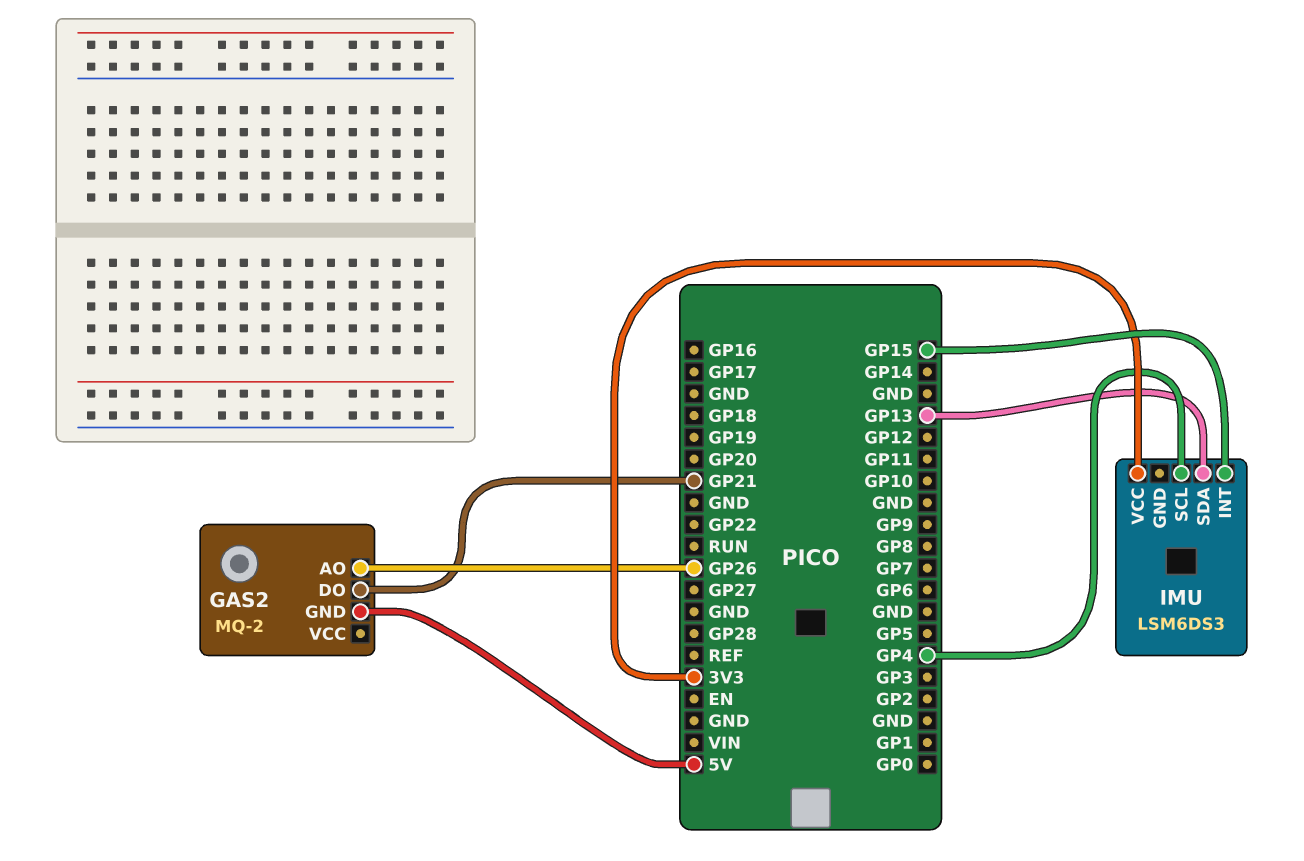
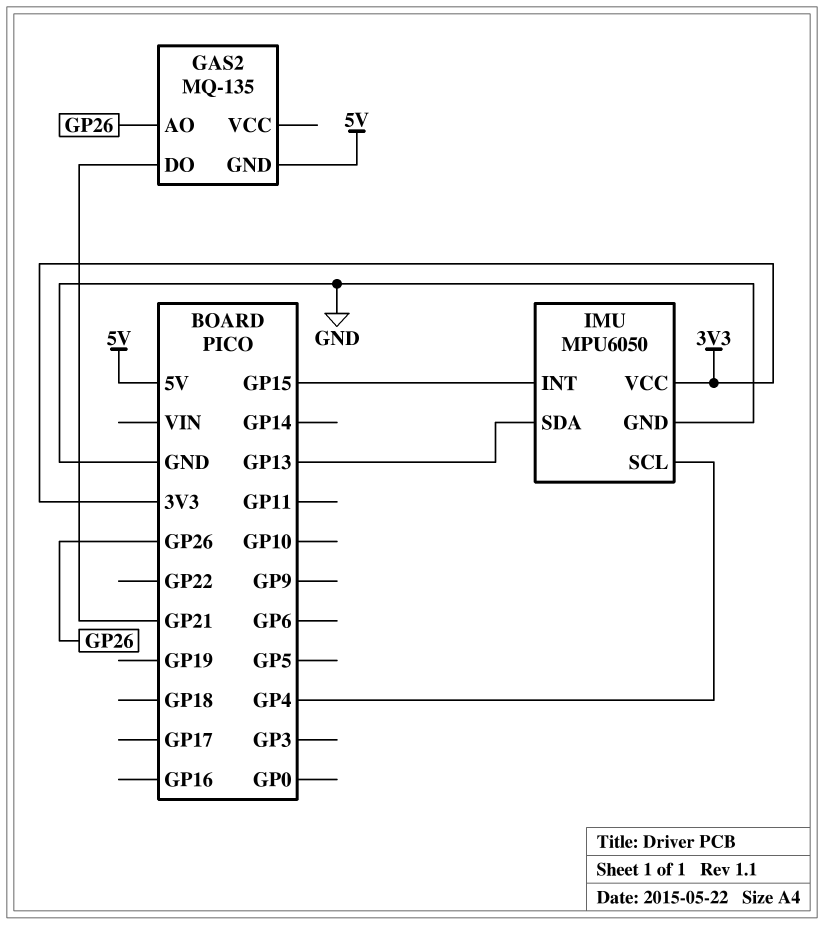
GAS2: MQ-2 -> MQ-135
IMU: LSM6DS3 -> MPU6050
IMU pin GND: none -> GND

